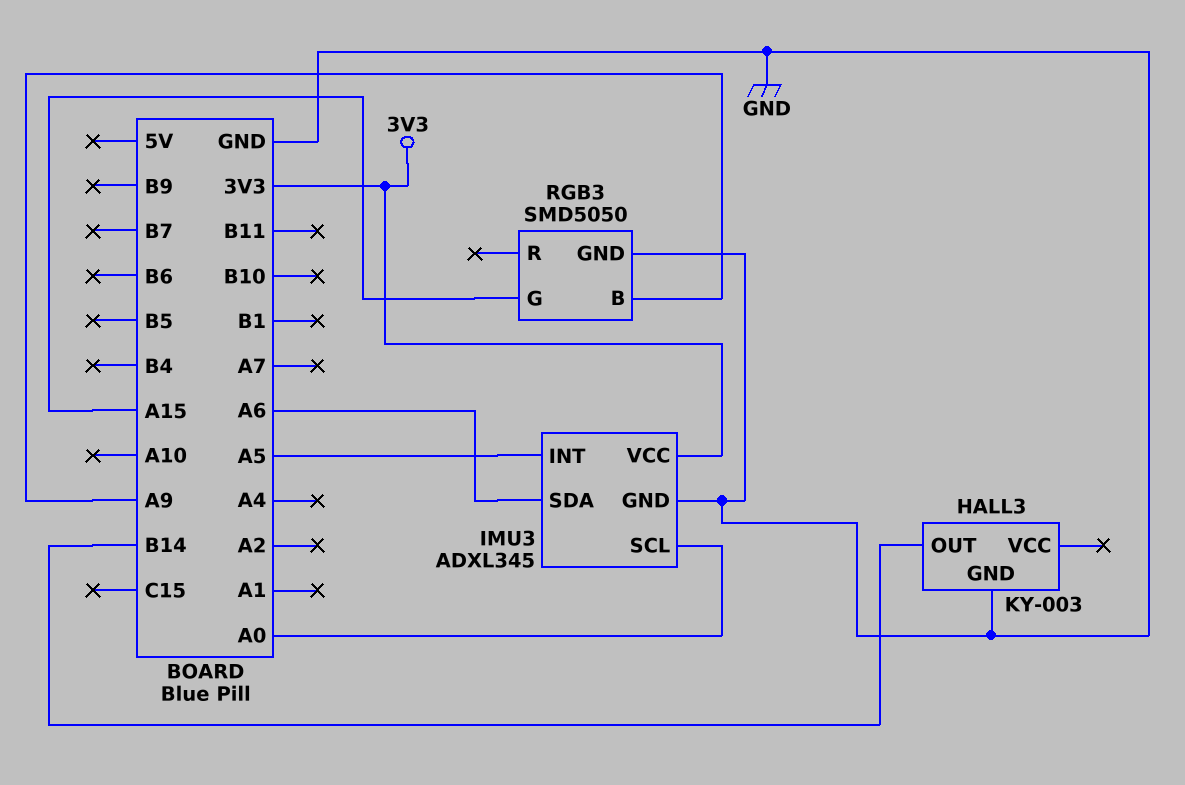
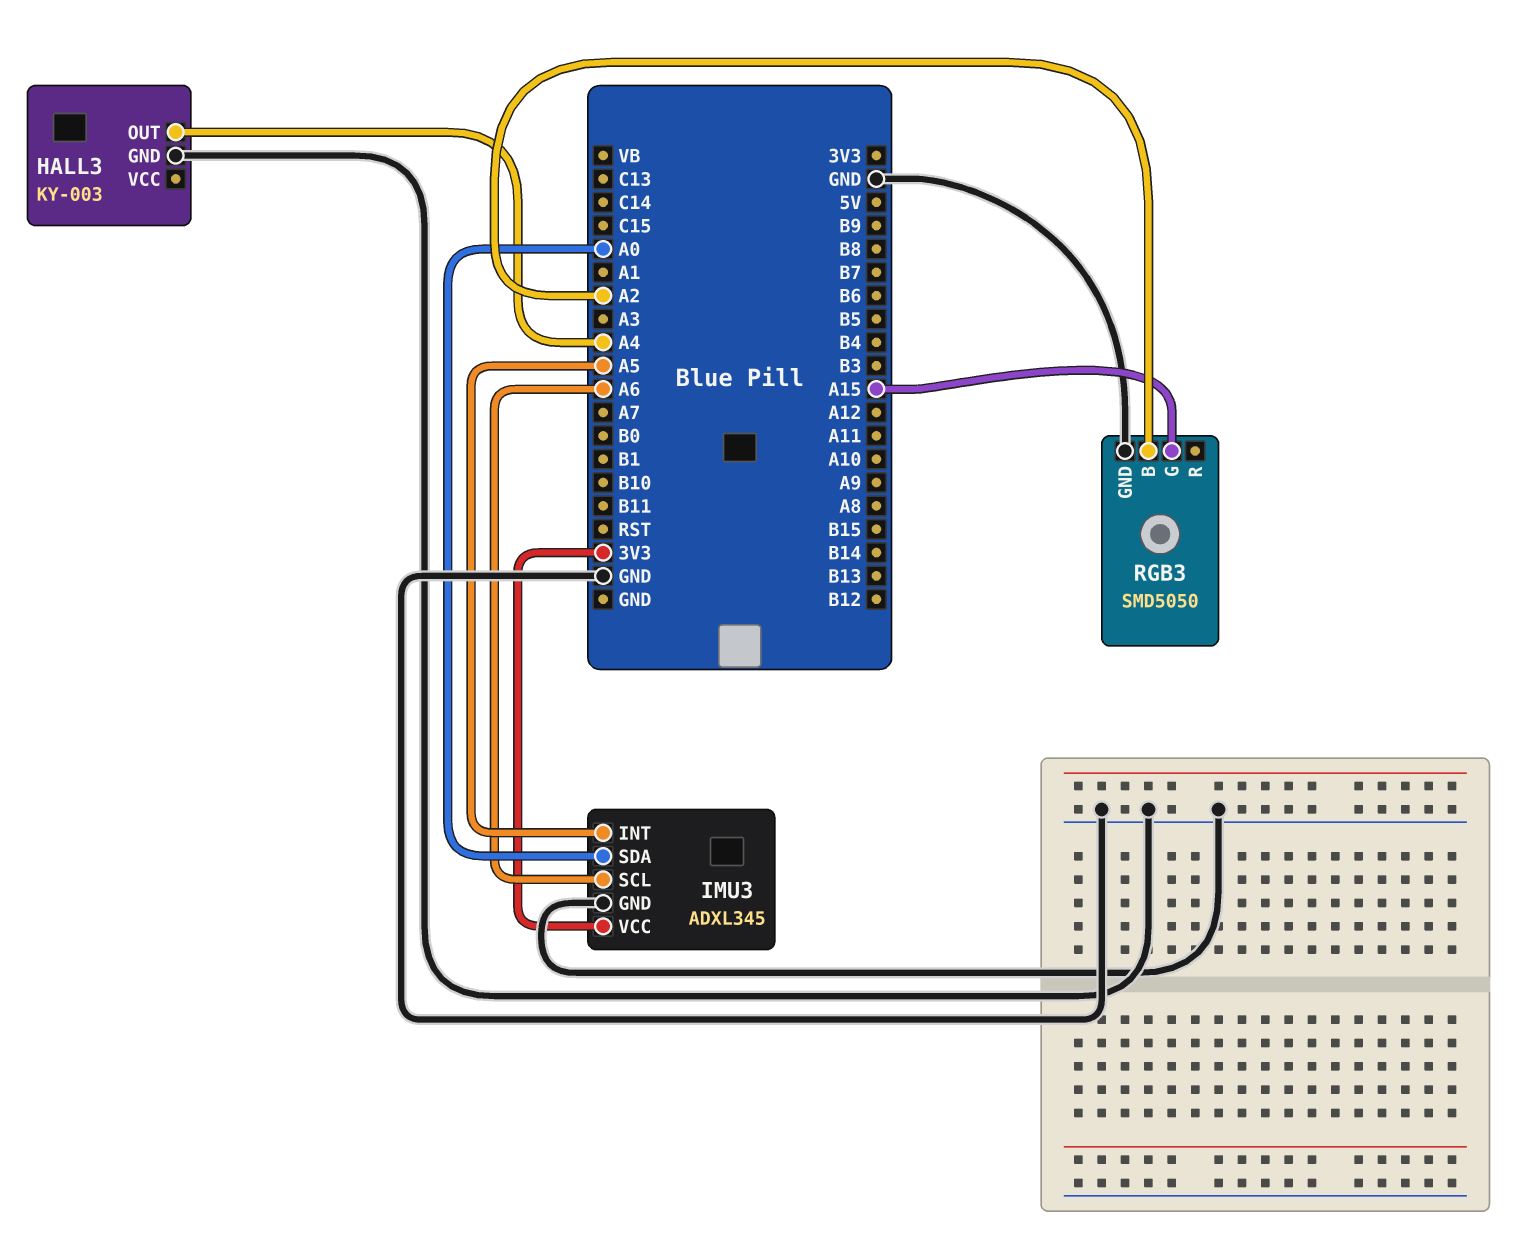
HALL3 pin OUT: B14 -> A4
IMU3 pin SCL: A0 -> A6
IMU3 pin SDA: A6 -> A0
RGB3 pin B: A9 -> A2

